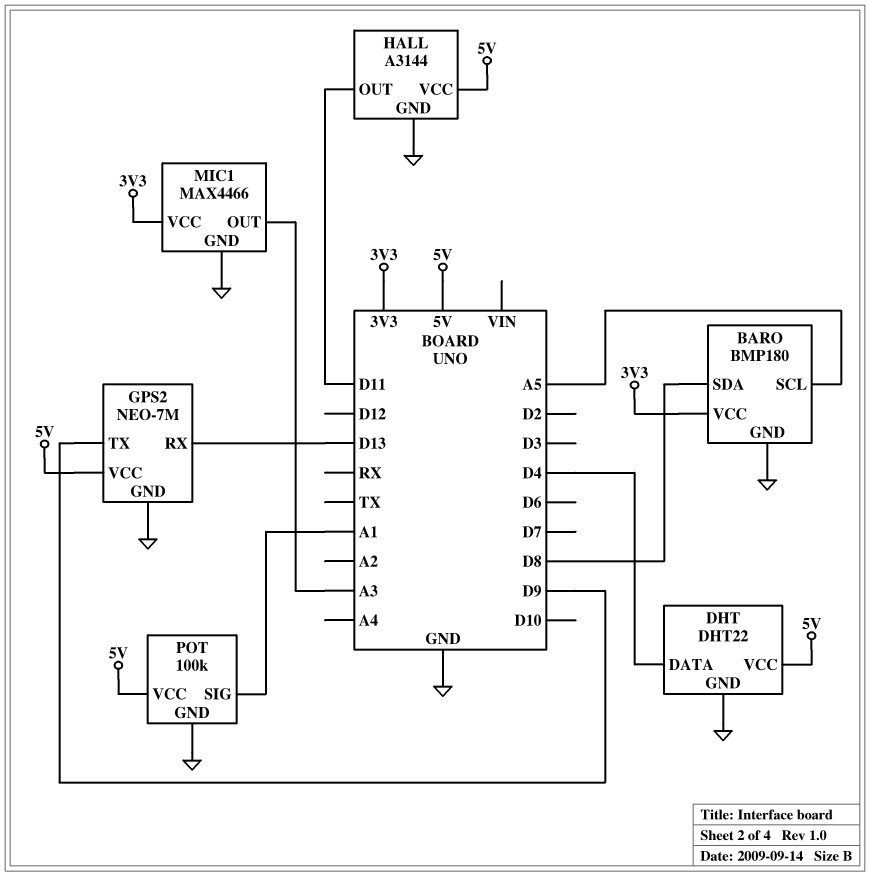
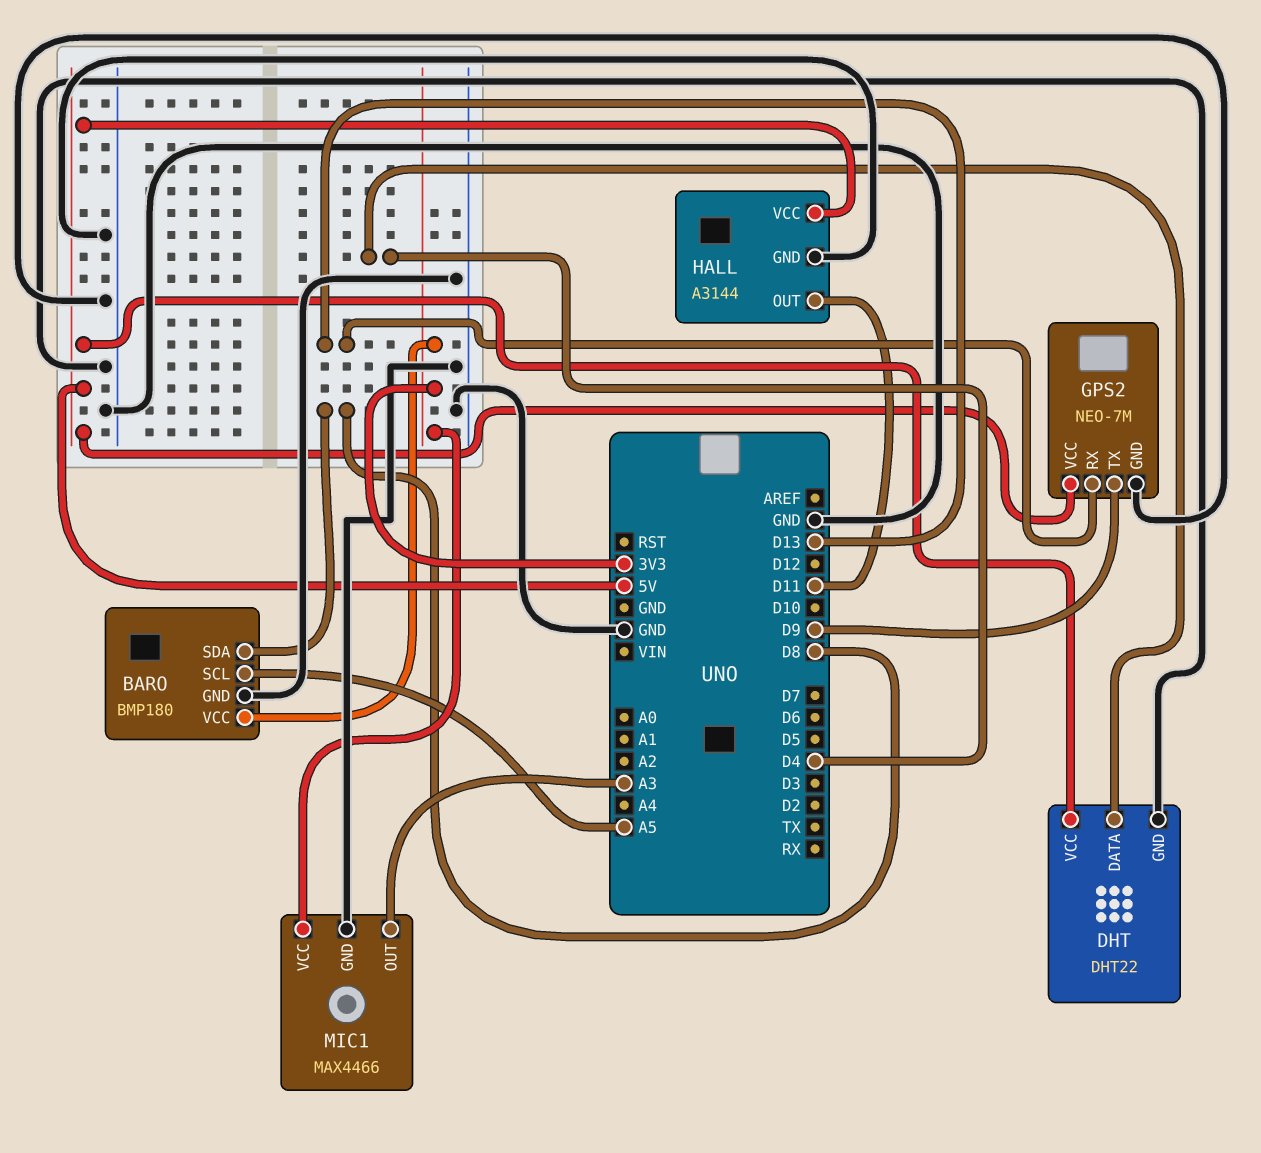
POT: 100k -> none
POT pin GND: GND -> none
POT pin SIG: A1 -> none
POT pin VCC: 5V -> none

